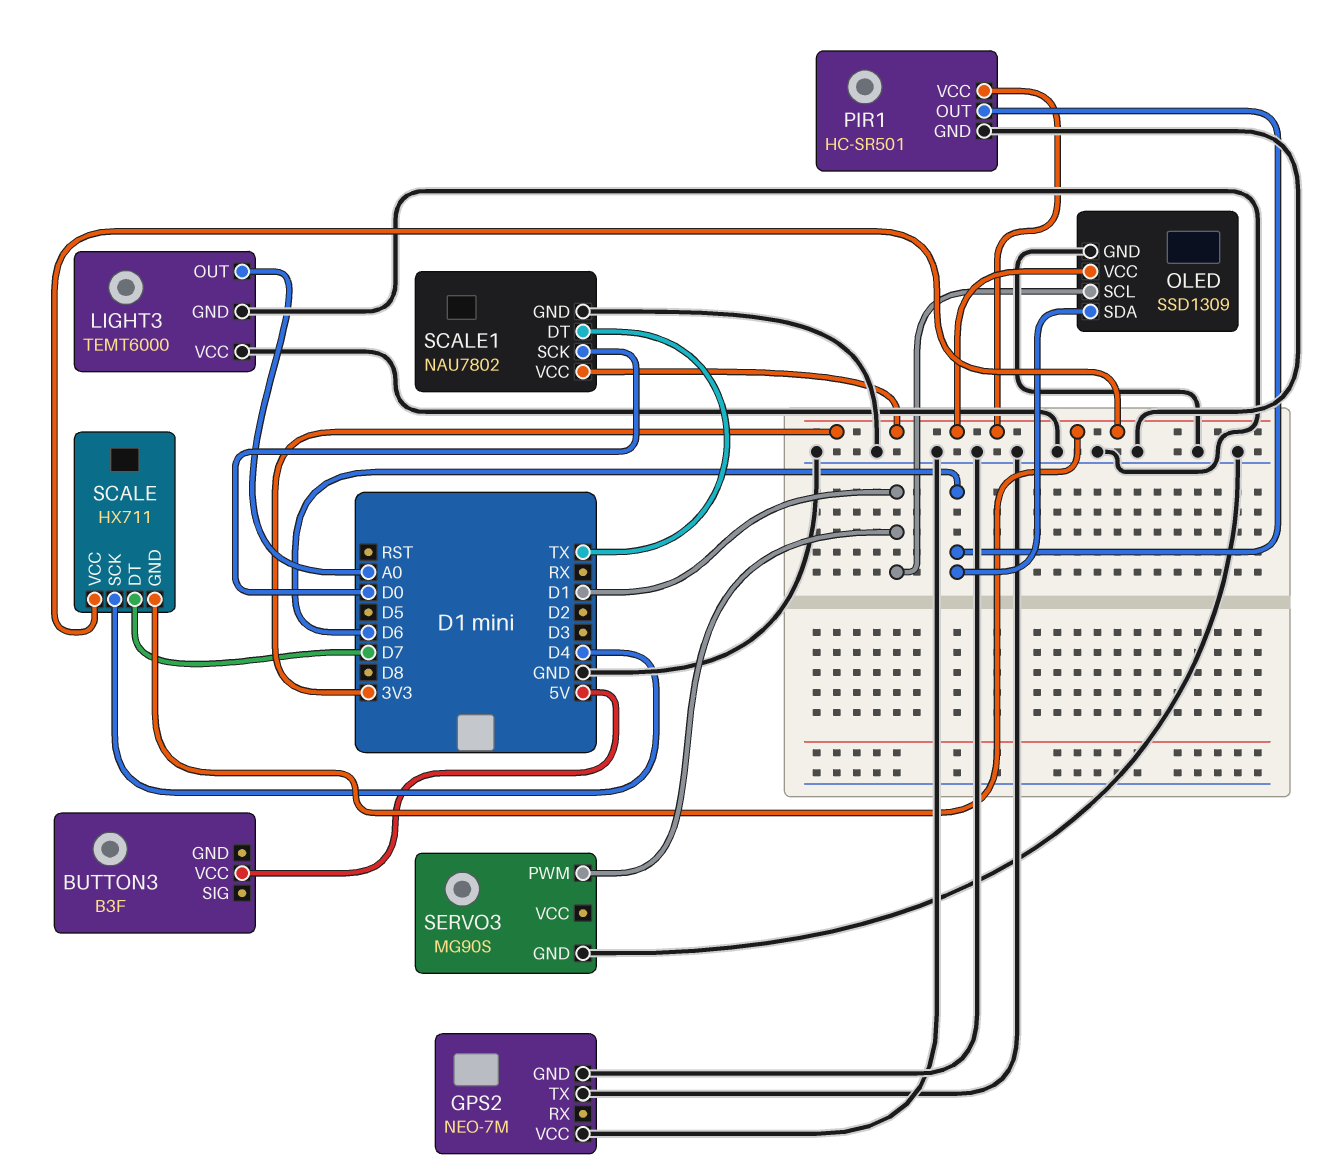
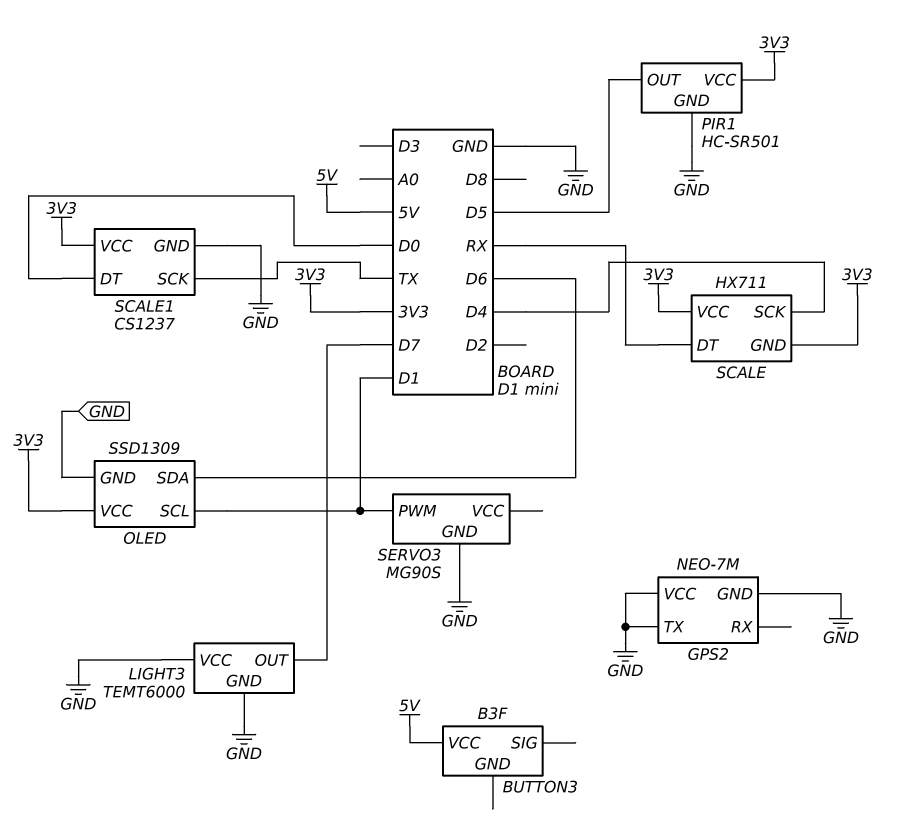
LIGHT3 pin OUT: A0 -> D7
PIR1 pin OUT: D6 -> D5
SCALE pin DT: D7 -> RX
SCALE1: NAU7802 -> CS1237
SCALE1 pin DT: TX -> D0
SCALE1 pin SCK: D0 -> TX

